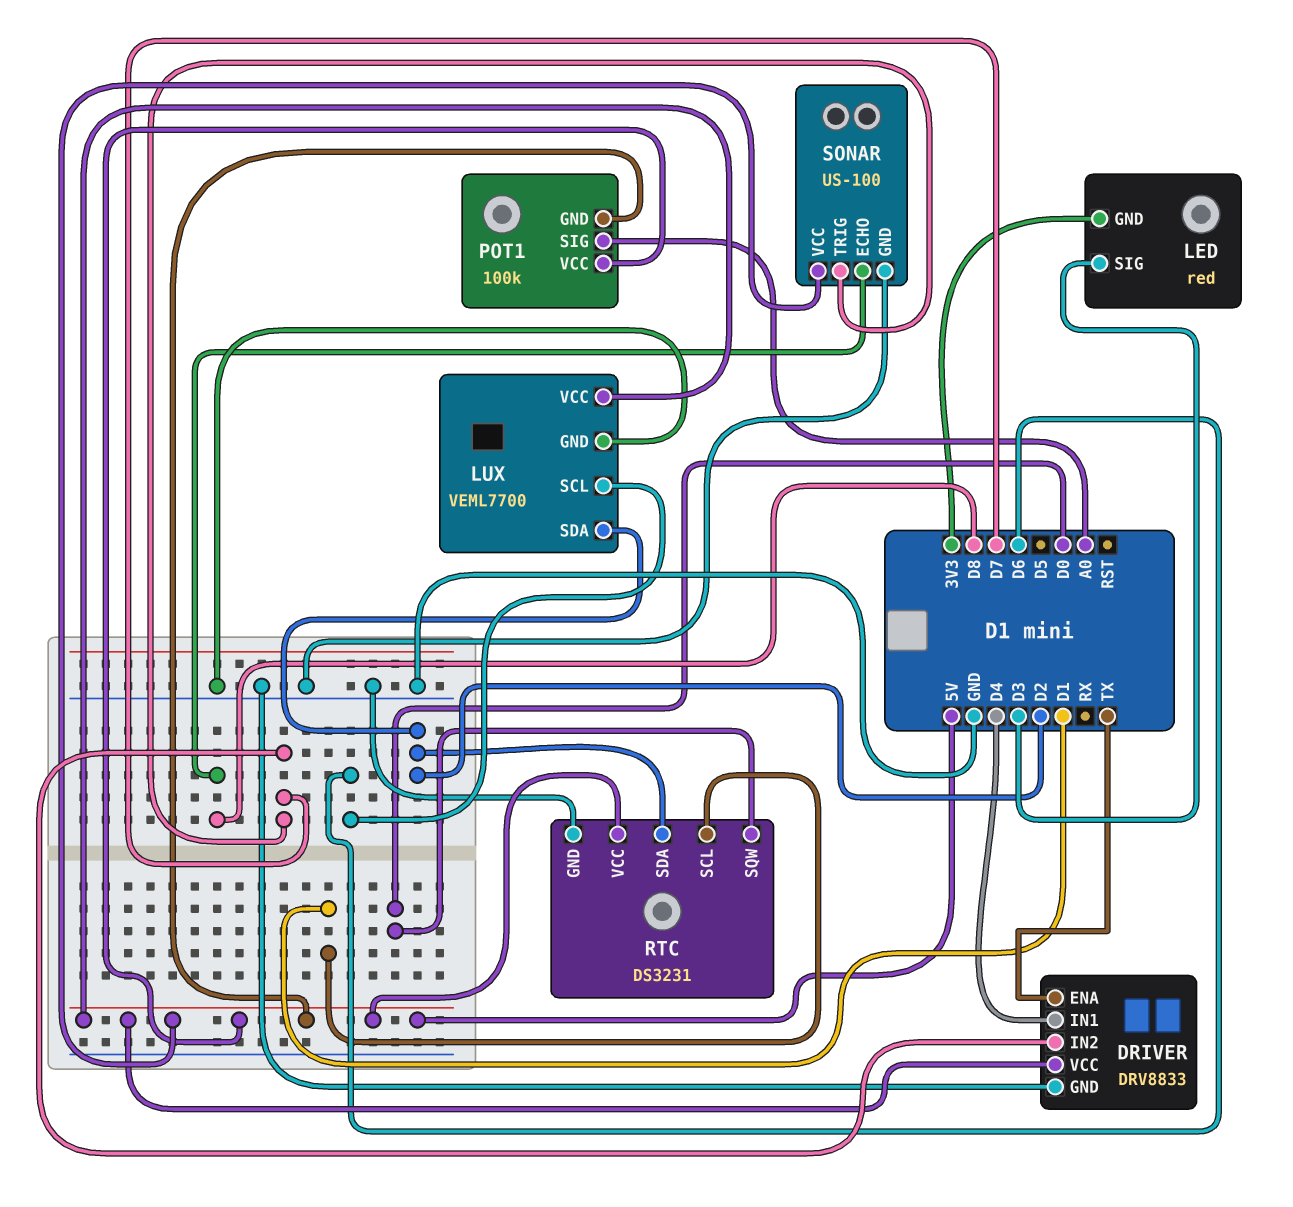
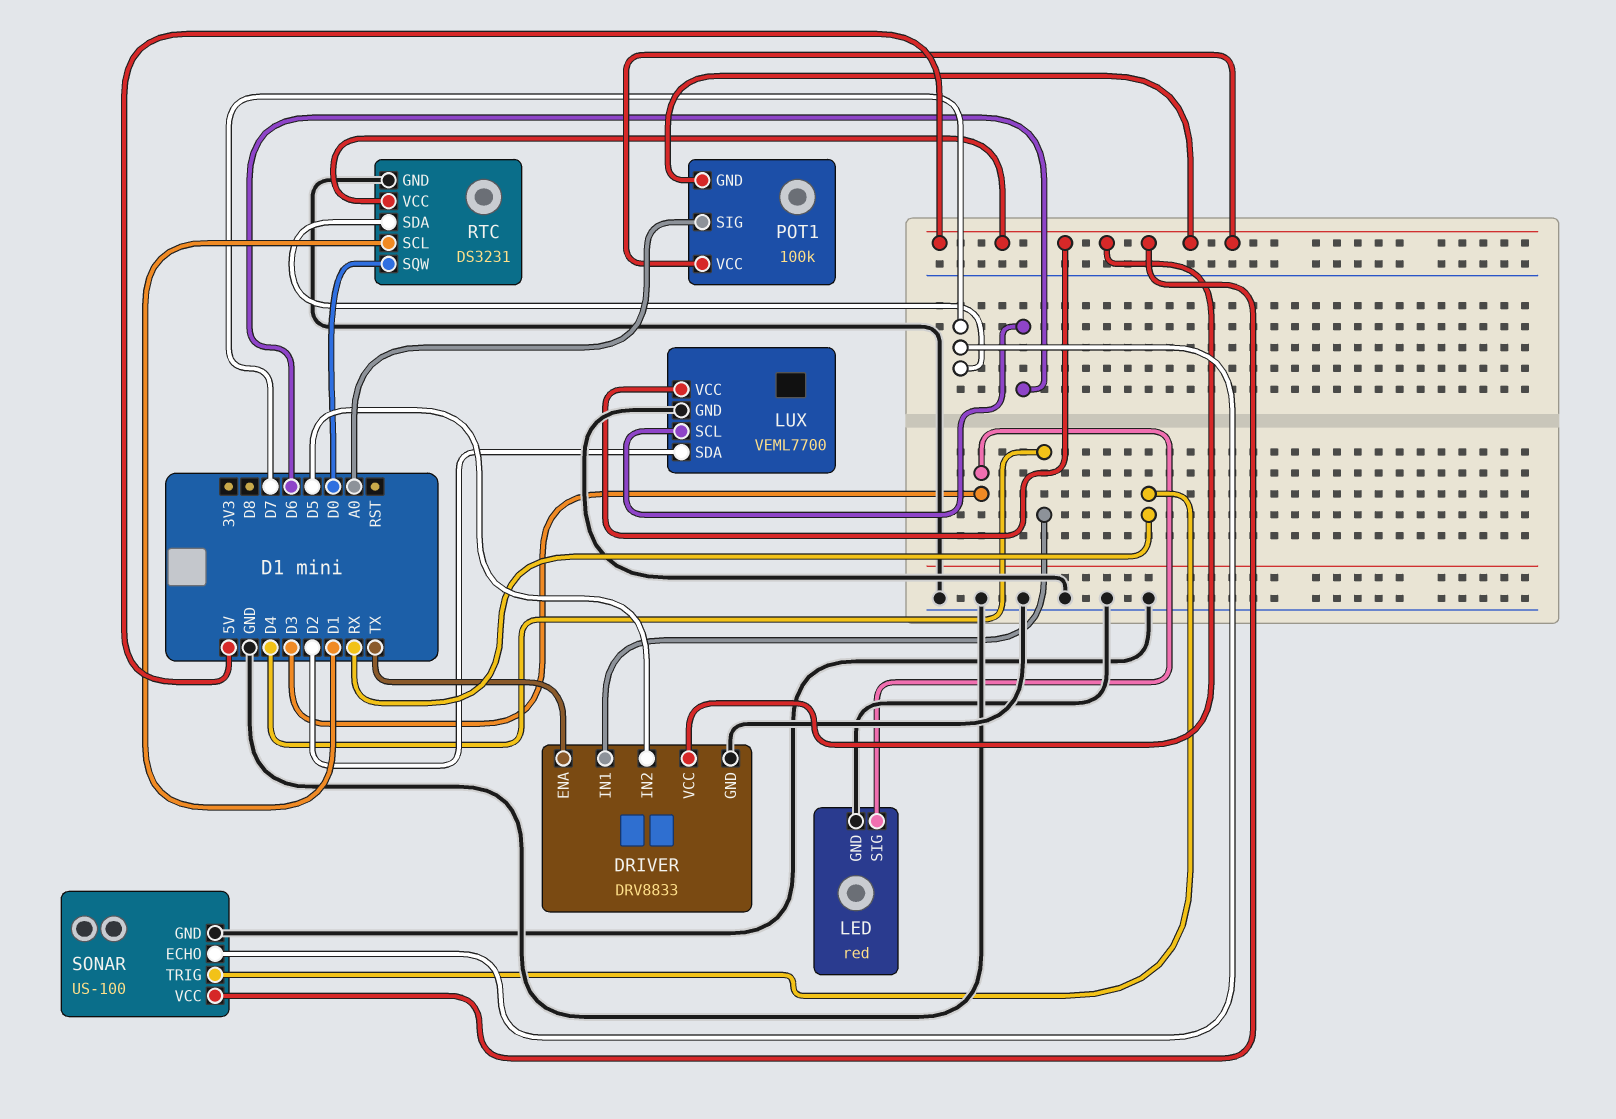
DRIVER pin IN2: D7 -> D5
LED pin GND: 3V3 -> GND
RTC pin SDA: D2 -> D7
SONAR pin ECHO: D8 -> D7
SONAR pin TRIG: D7 -> RX

